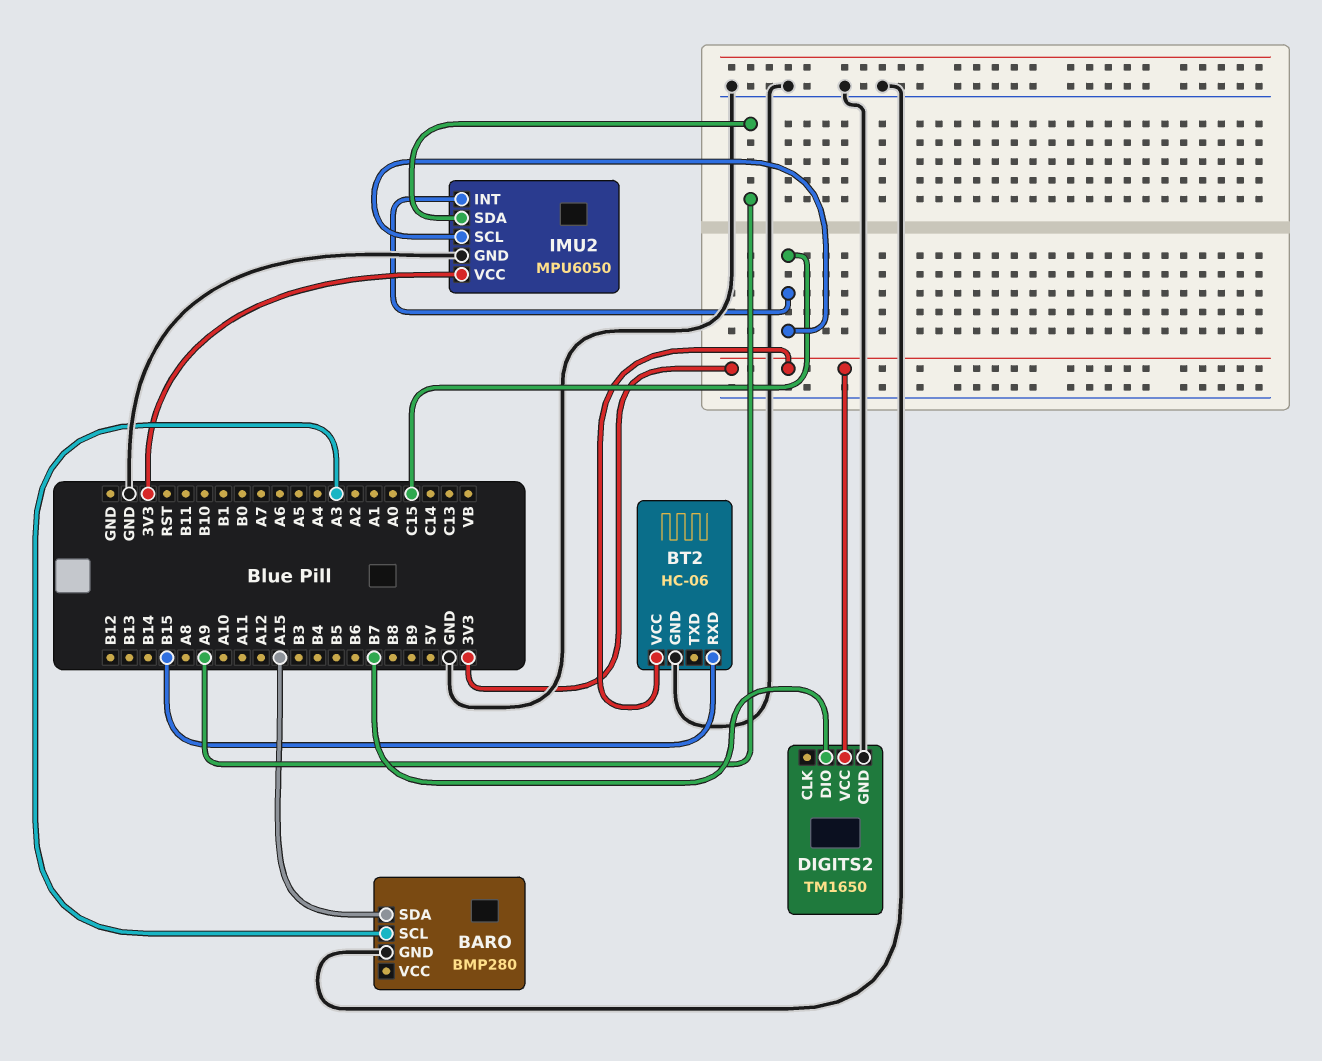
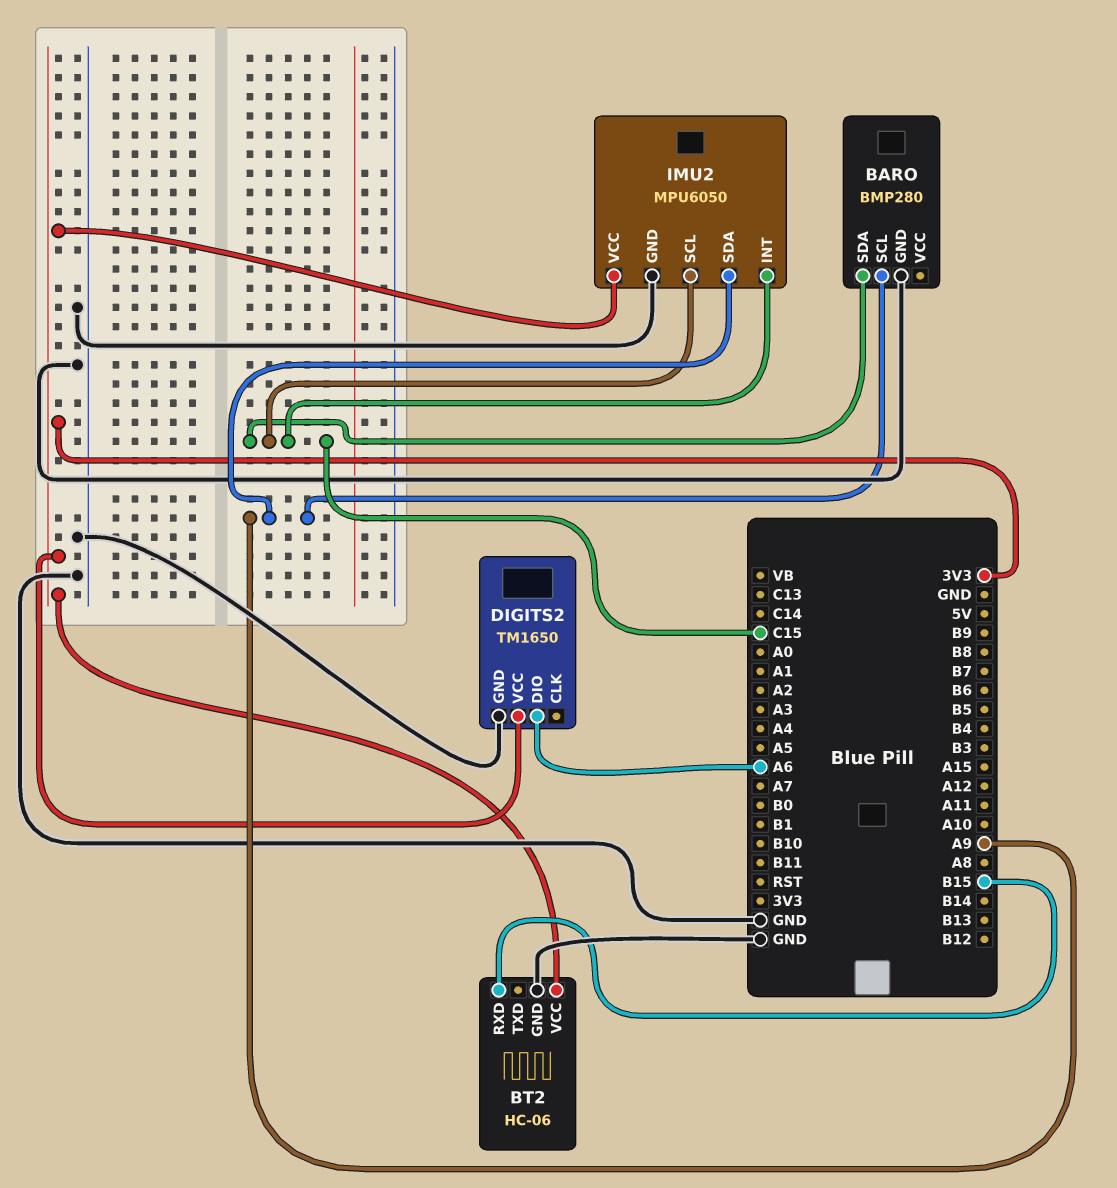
BARO pin SCL: A3 -> A9
BARO pin SDA: A15 -> C15
DIGITS2 pin DIO: B7 -> A6

